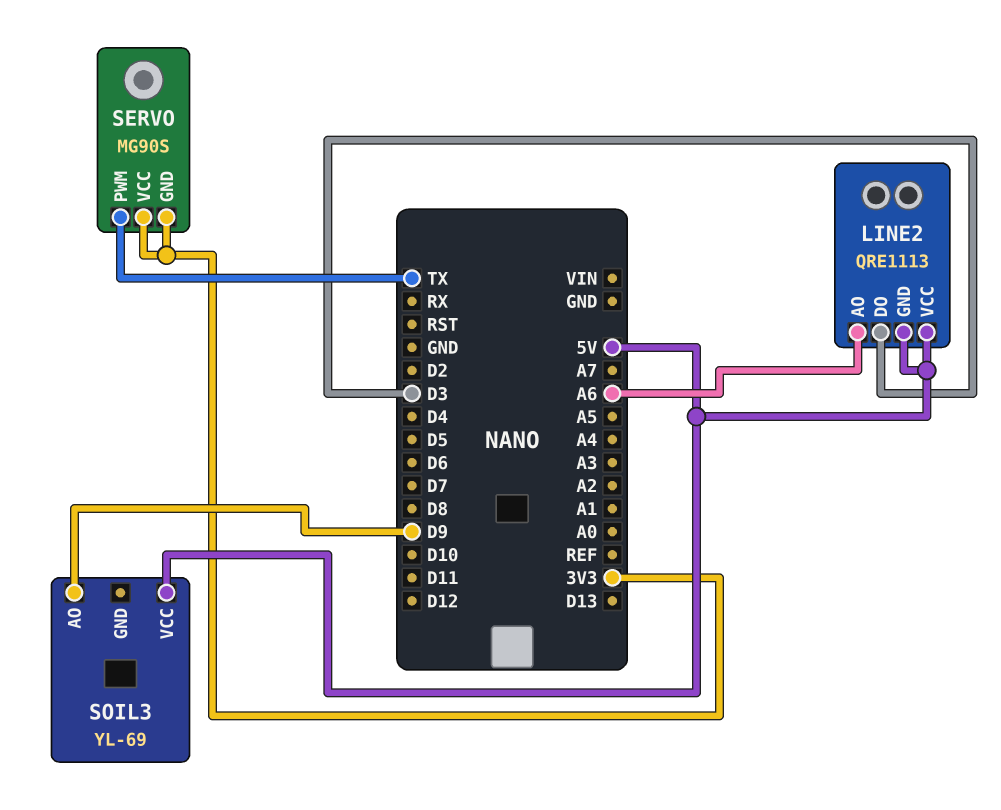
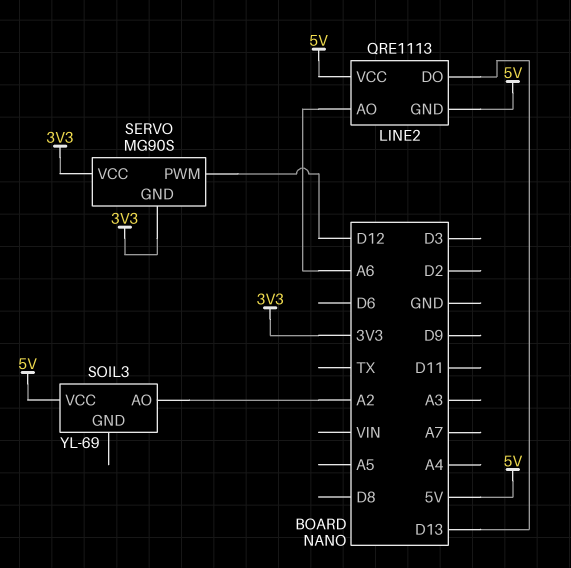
LINE2 pin DO: D3 -> D13
SERVO pin PWM: TX -> D12
SOIL3 pin AO: D9 -> A2

